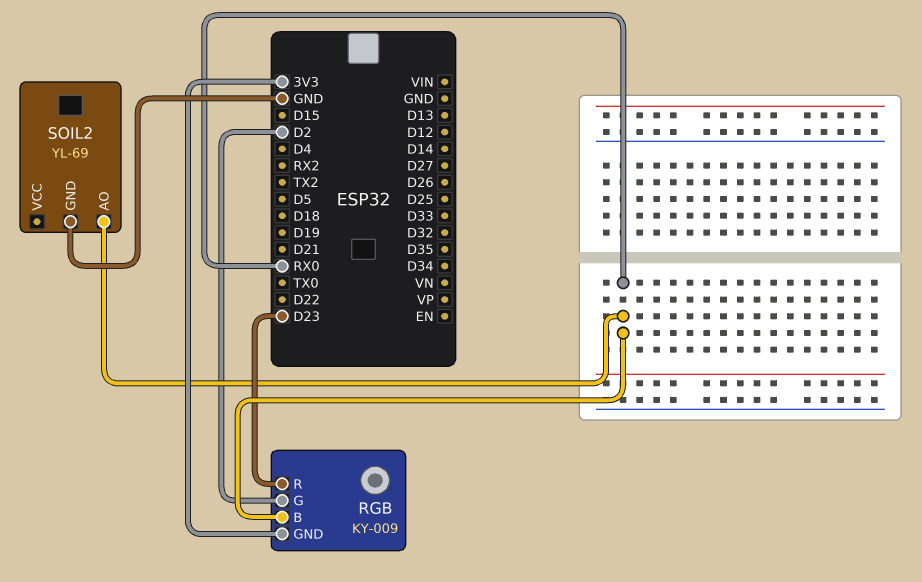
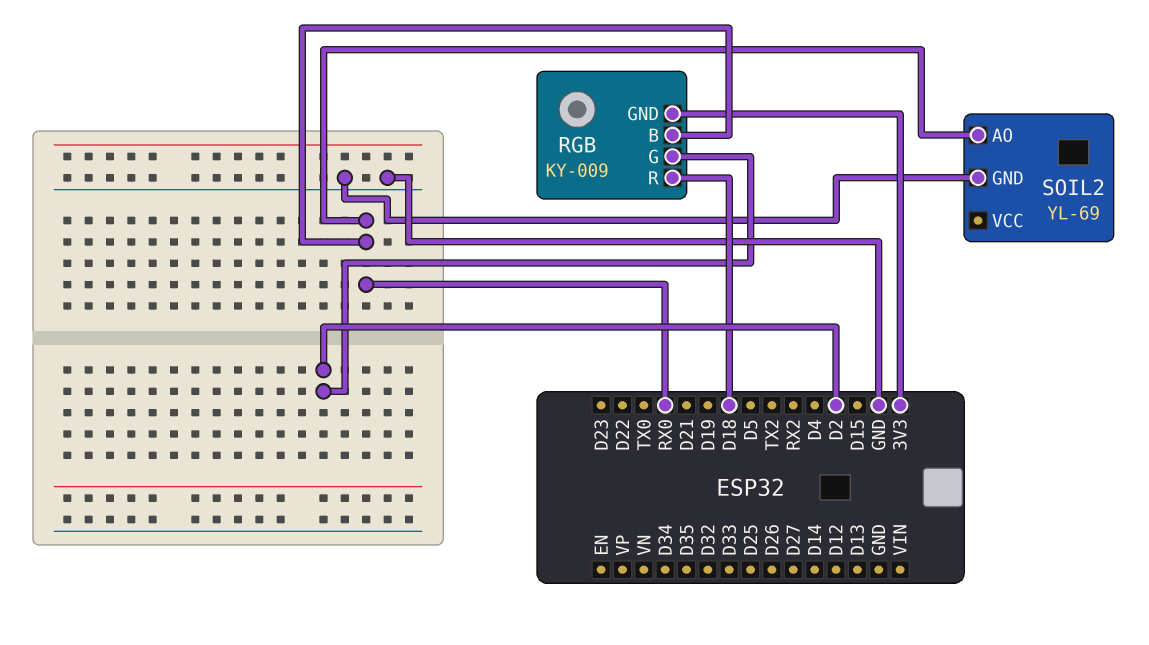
RGB pin R: D23 -> D18

